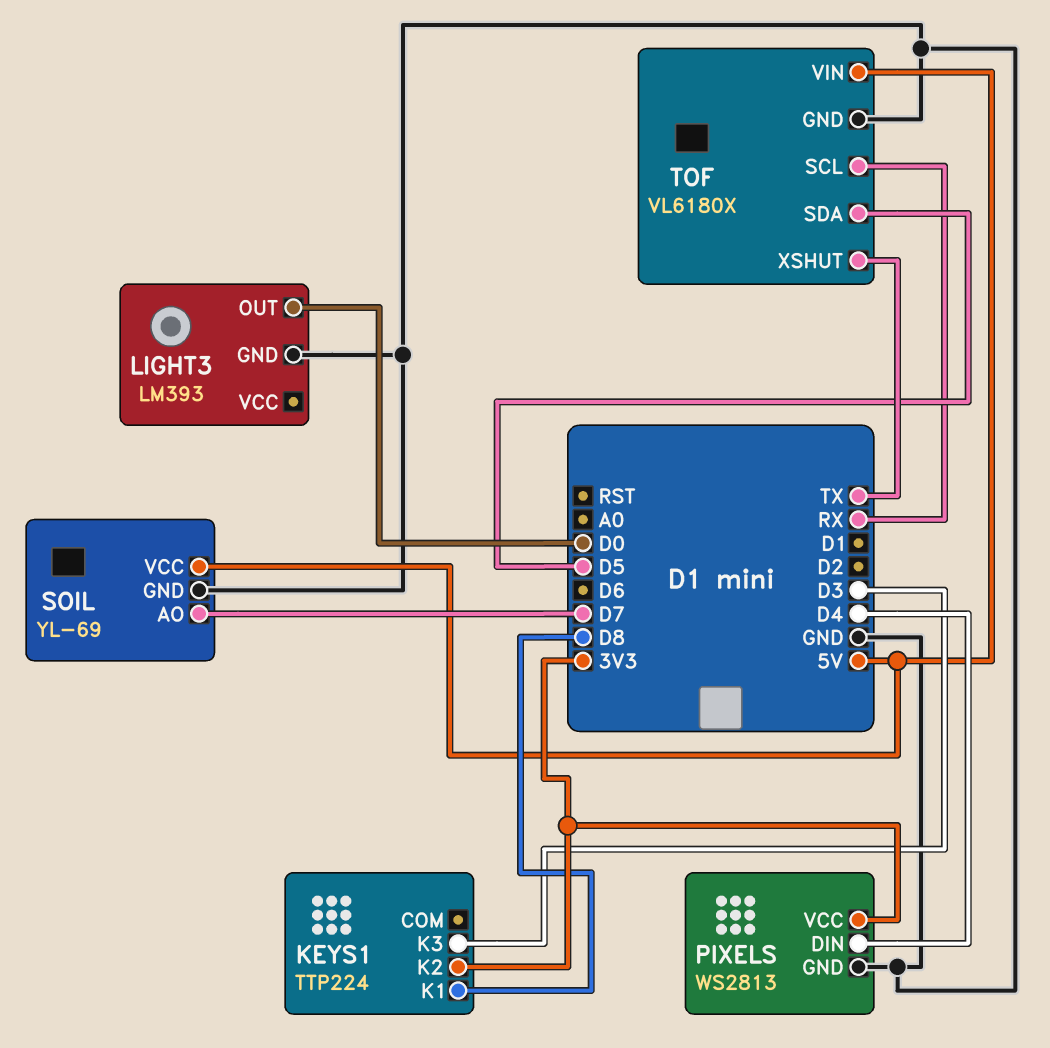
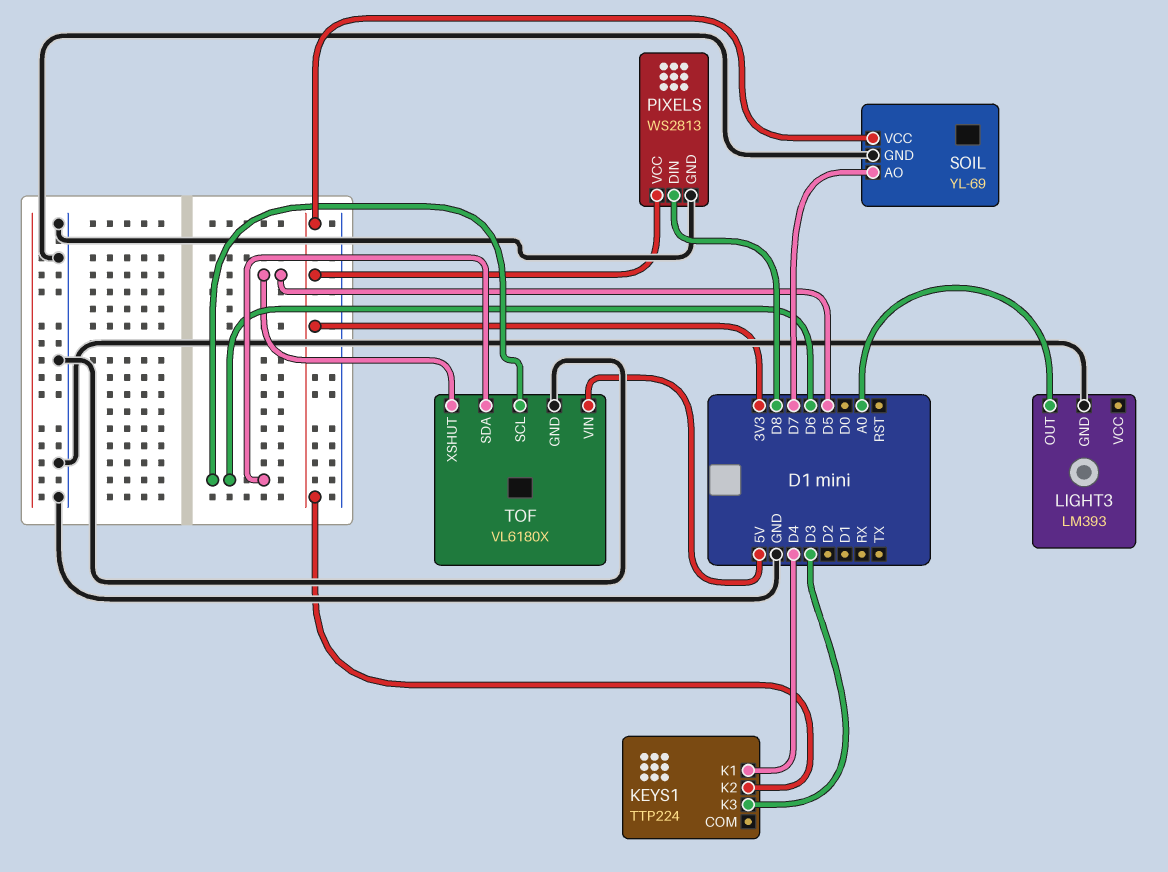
KEYS1 pin K1: D8 -> D4
LIGHT3 pin OUT: D0 -> A0
PIXELS pin DIN: D4 -> D8
SOIL pin VCC: 5V -> 3V3
TOF pin SCL: RX -> D6
TOF pin SDA: D5 -> D6
TOF pin XSHUT: TX -> D5

